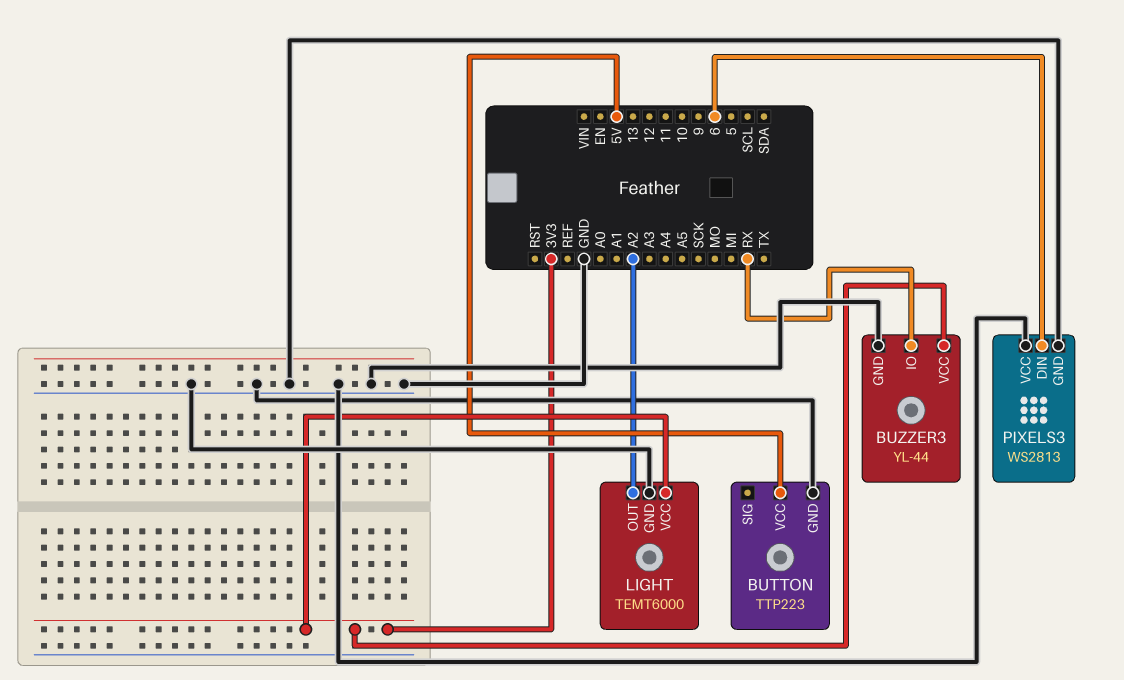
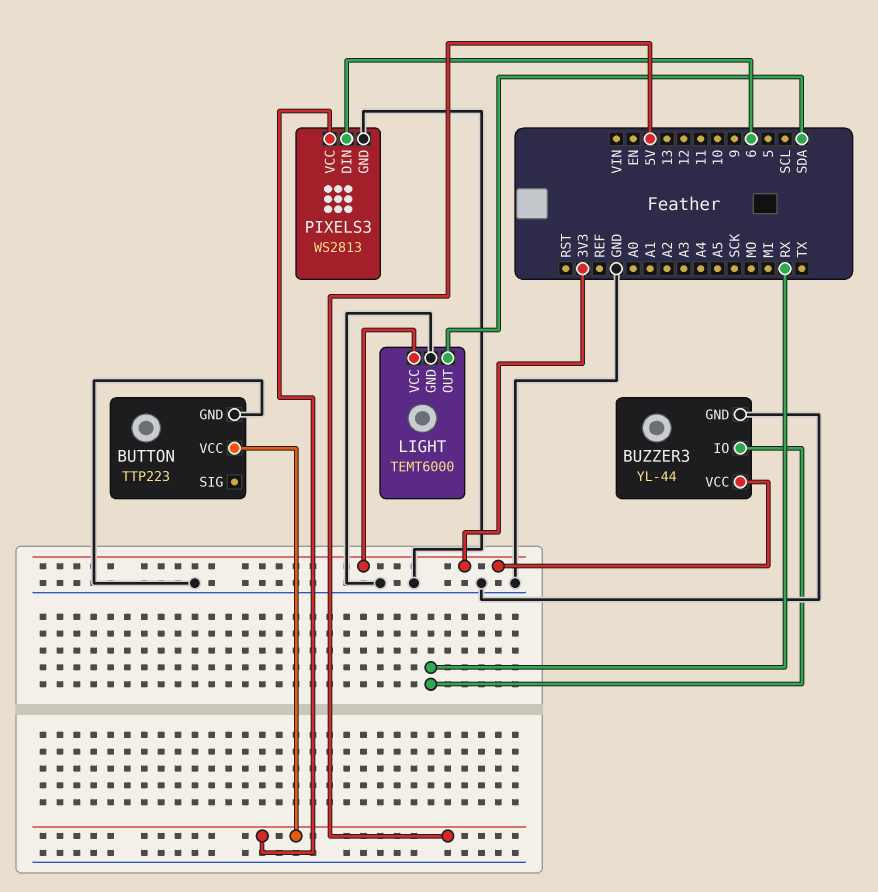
LIGHT pin OUT: A2 -> SDA
PIXELS3 pin VCC: GND -> 5V

